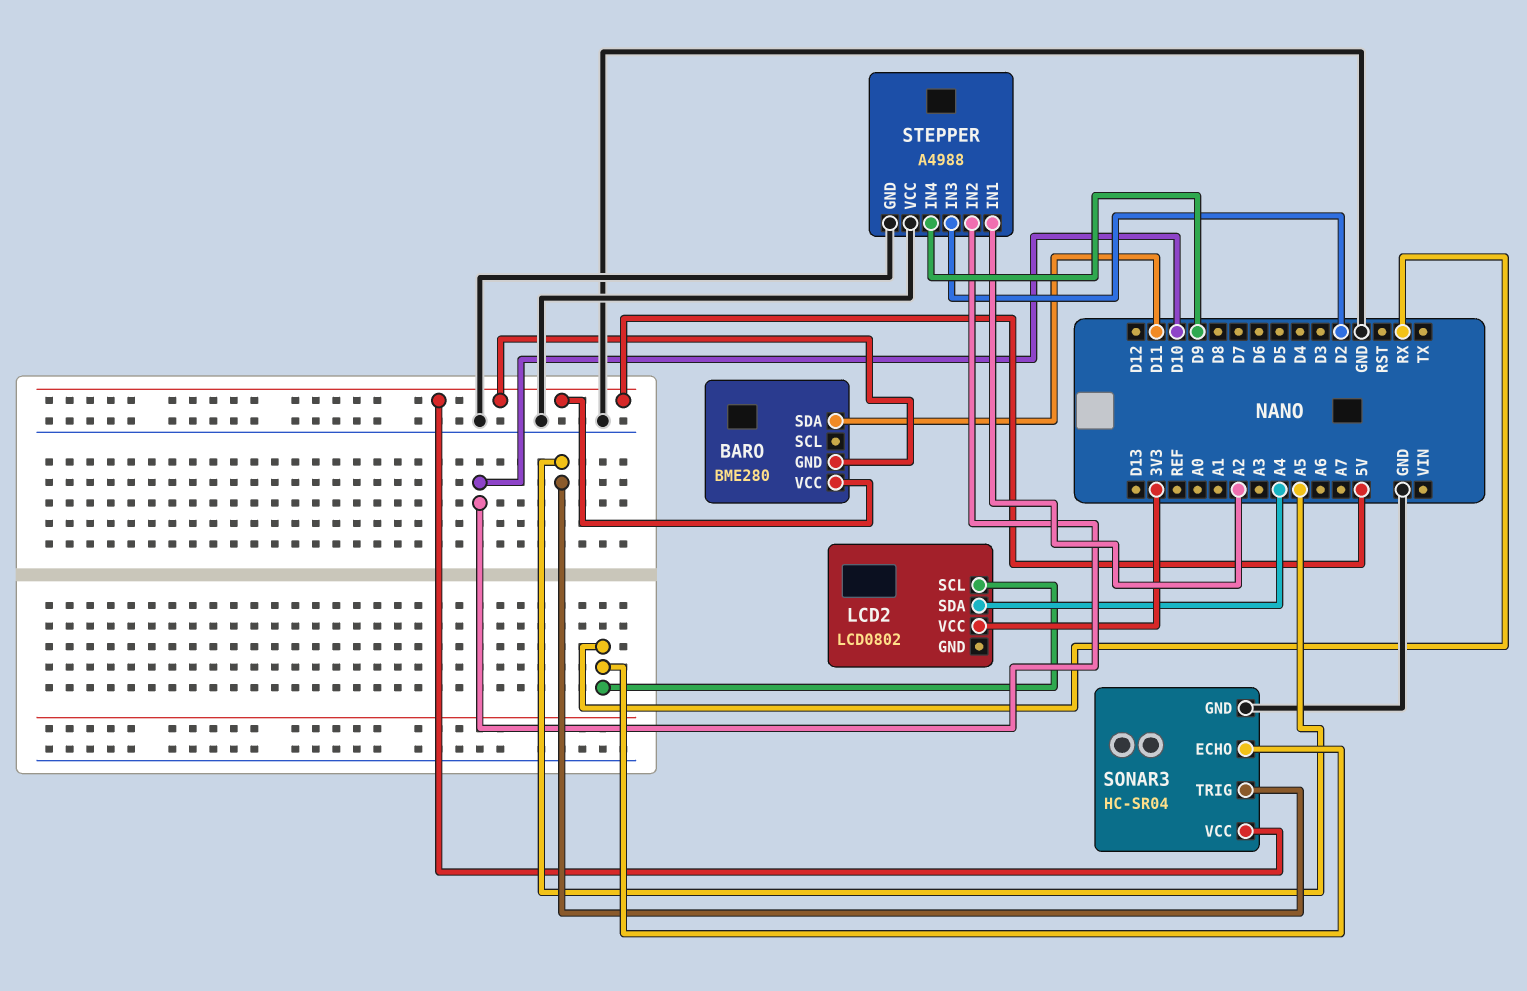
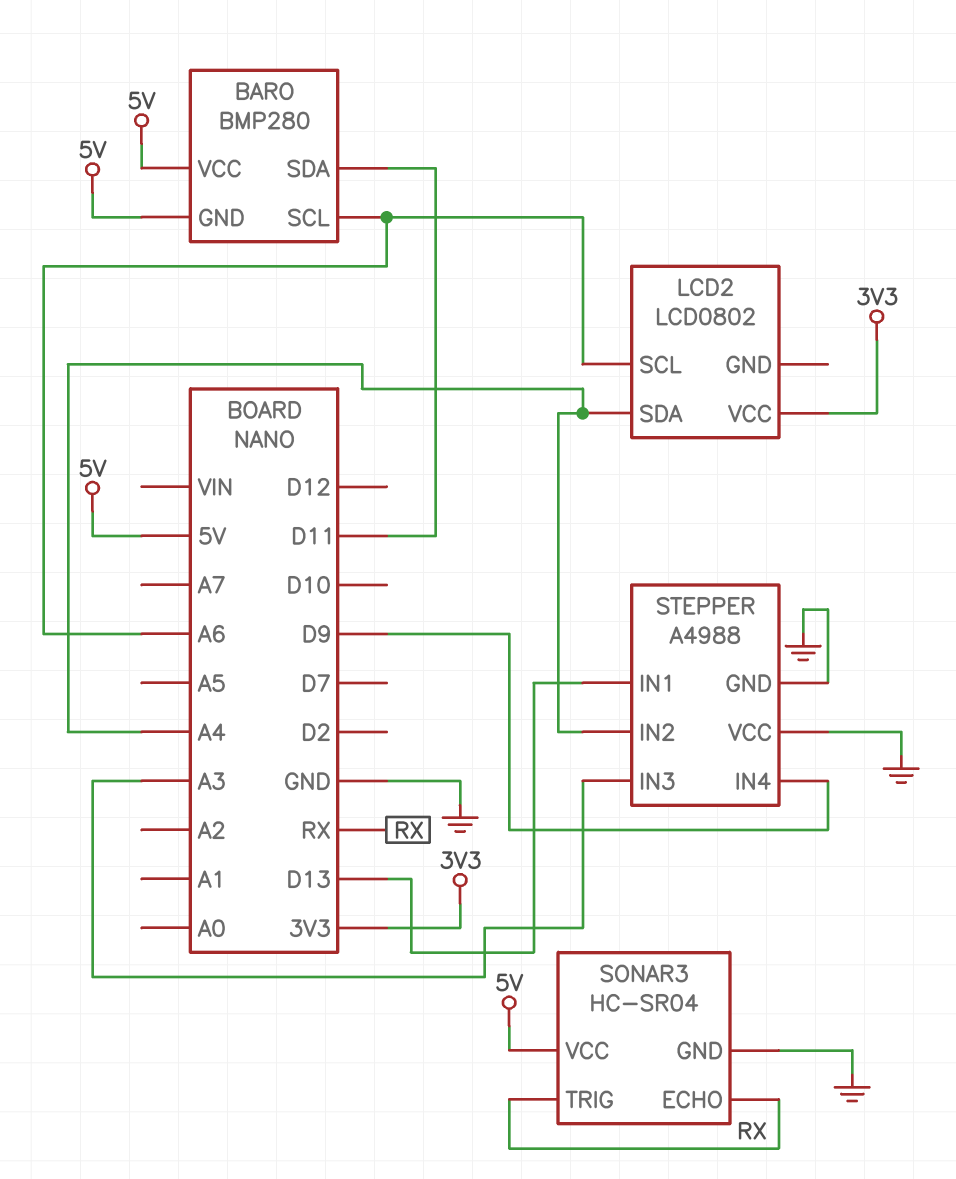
BARO: BME280 -> BMP280
BARO pin SCL: none -> A6
LCD2 pin SCL: RX -> A6
SONAR3 pin TRIG: A5 -> RX
STEPPER pin IN1: A2 -> D13
STEPPER pin IN2: D10 -> A4
STEPPER pin IN3: D2 -> A3

